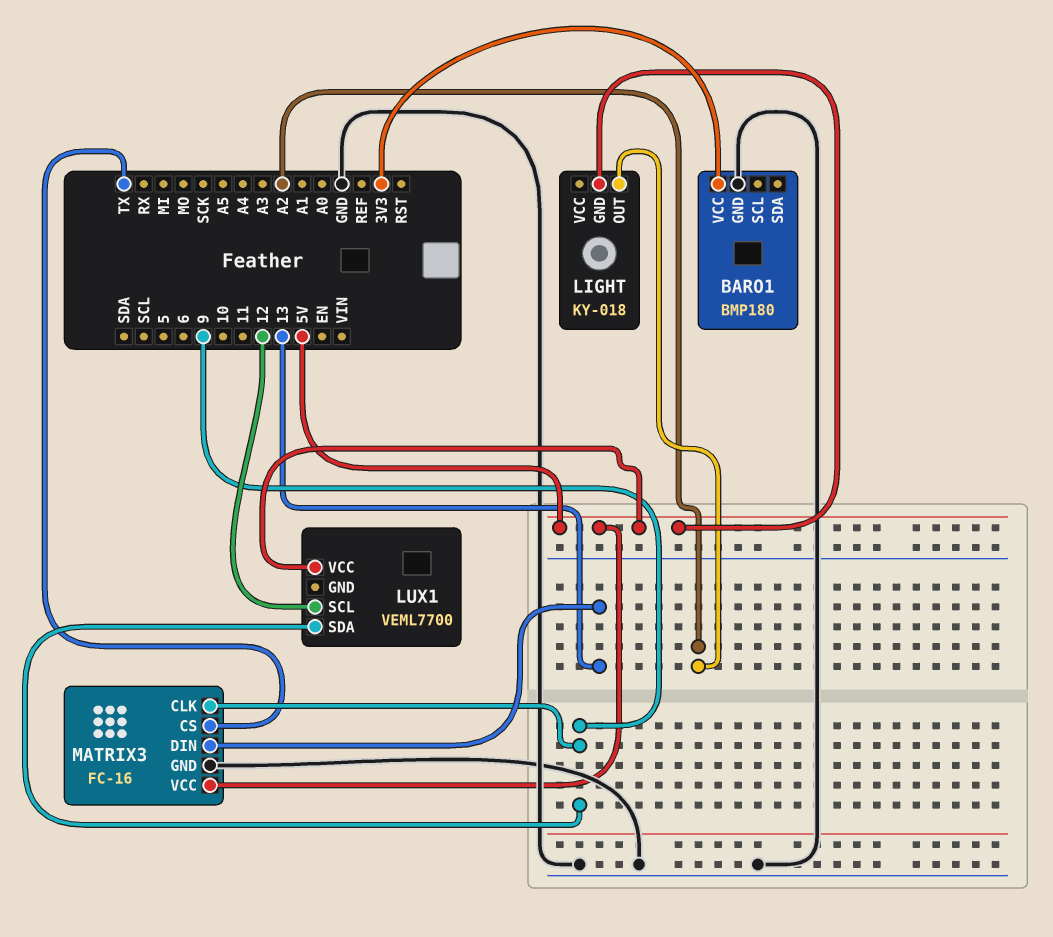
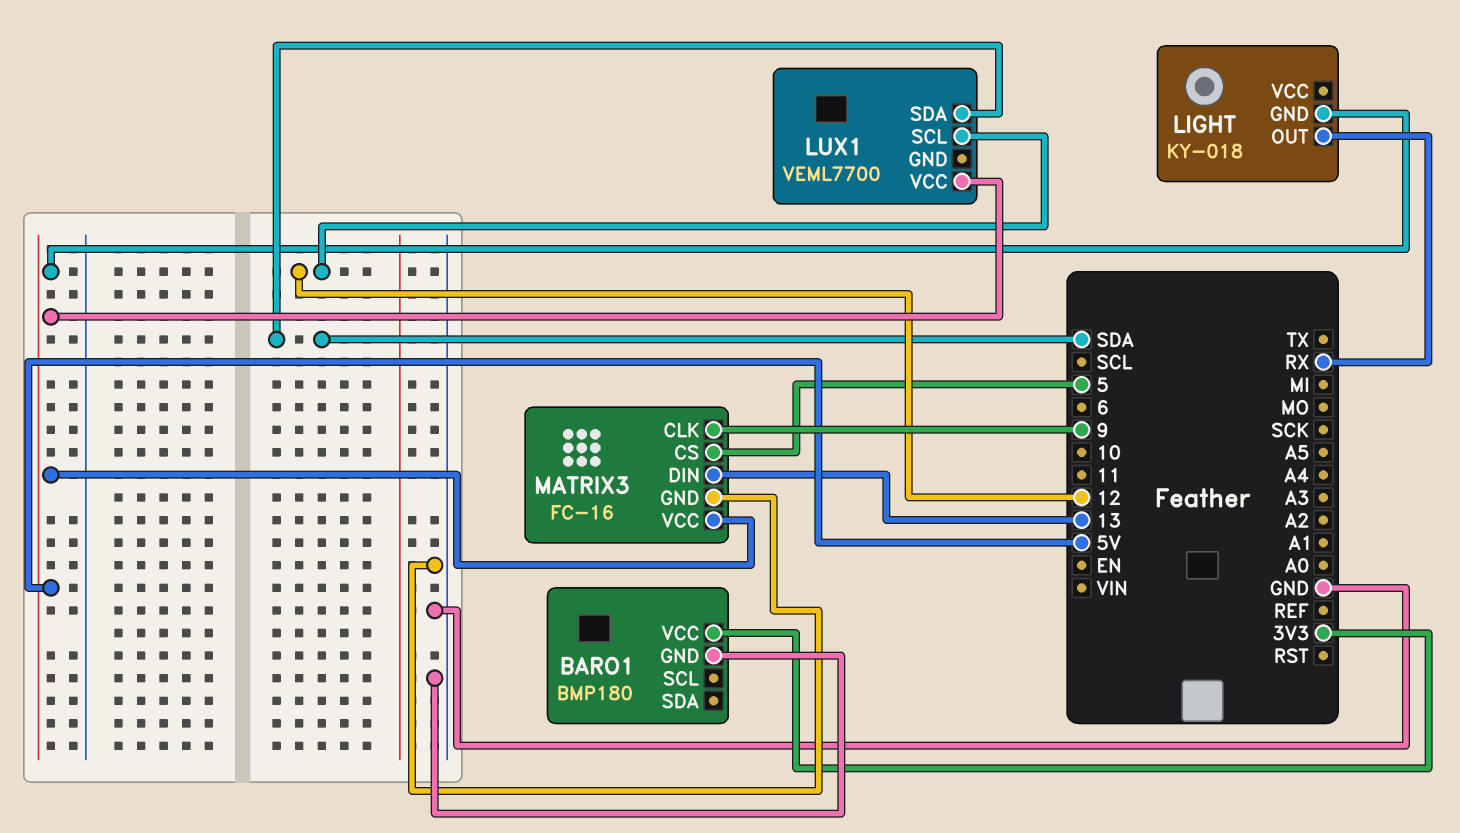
LIGHT pin OUT: A2 -> RX
LUX1 pin SDA: 9 -> SDA
MATRIX3 pin CS: TX -> 5

